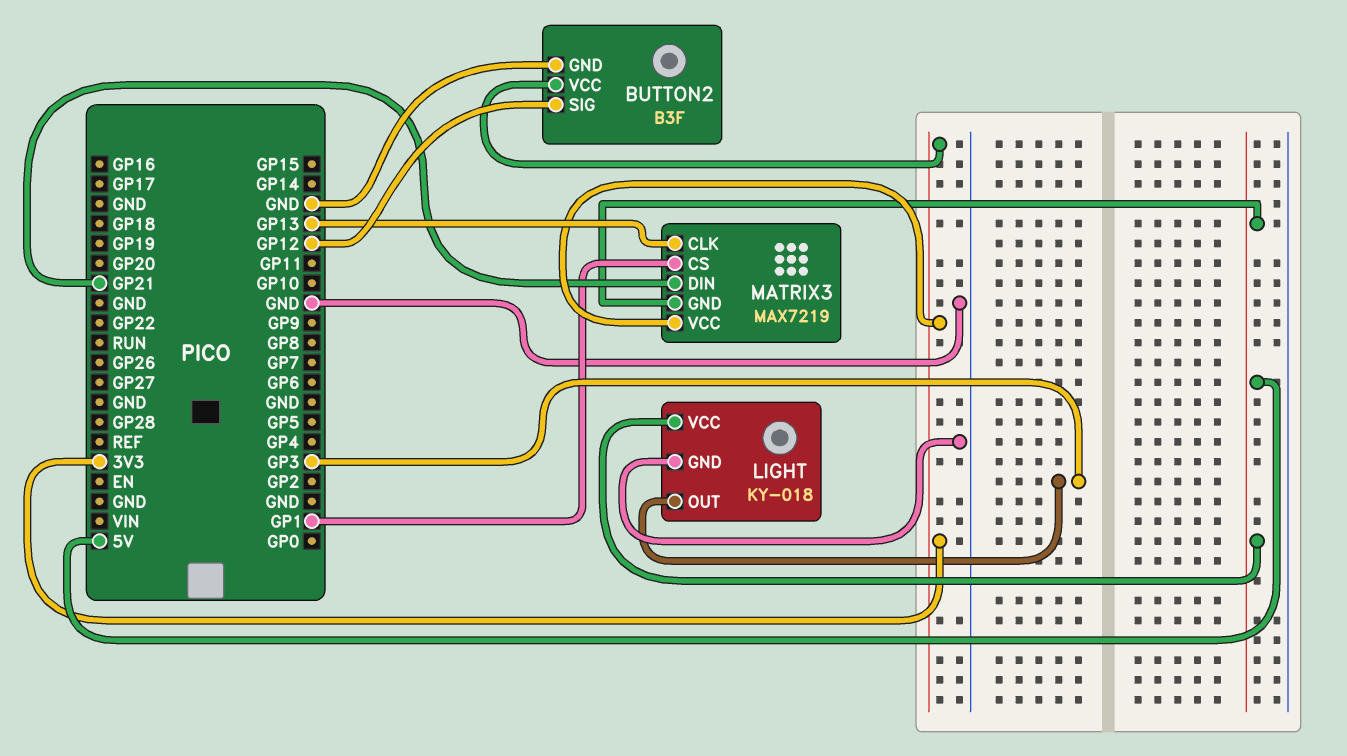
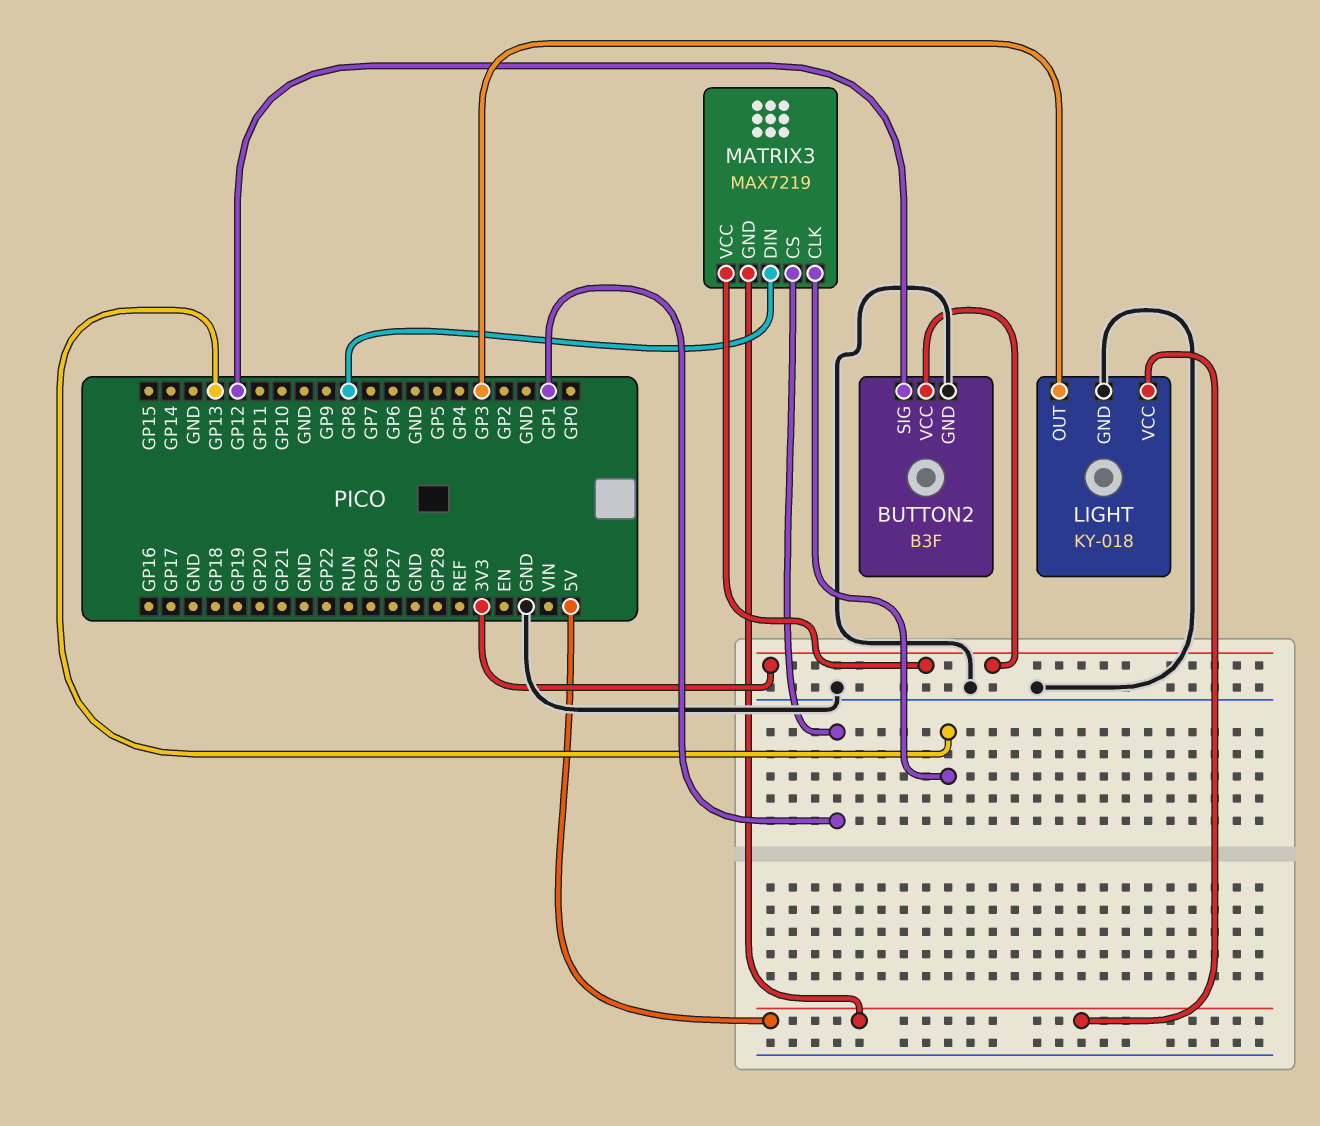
MATRIX3 pin DIN: GP21 -> GP8

